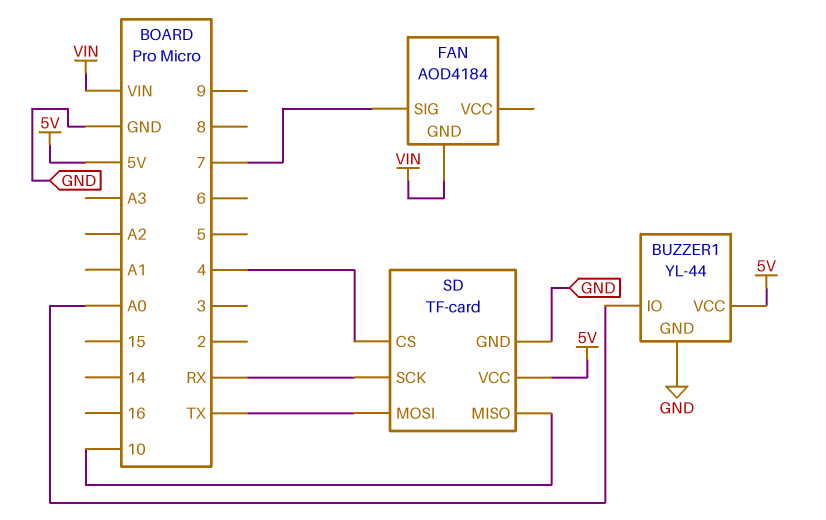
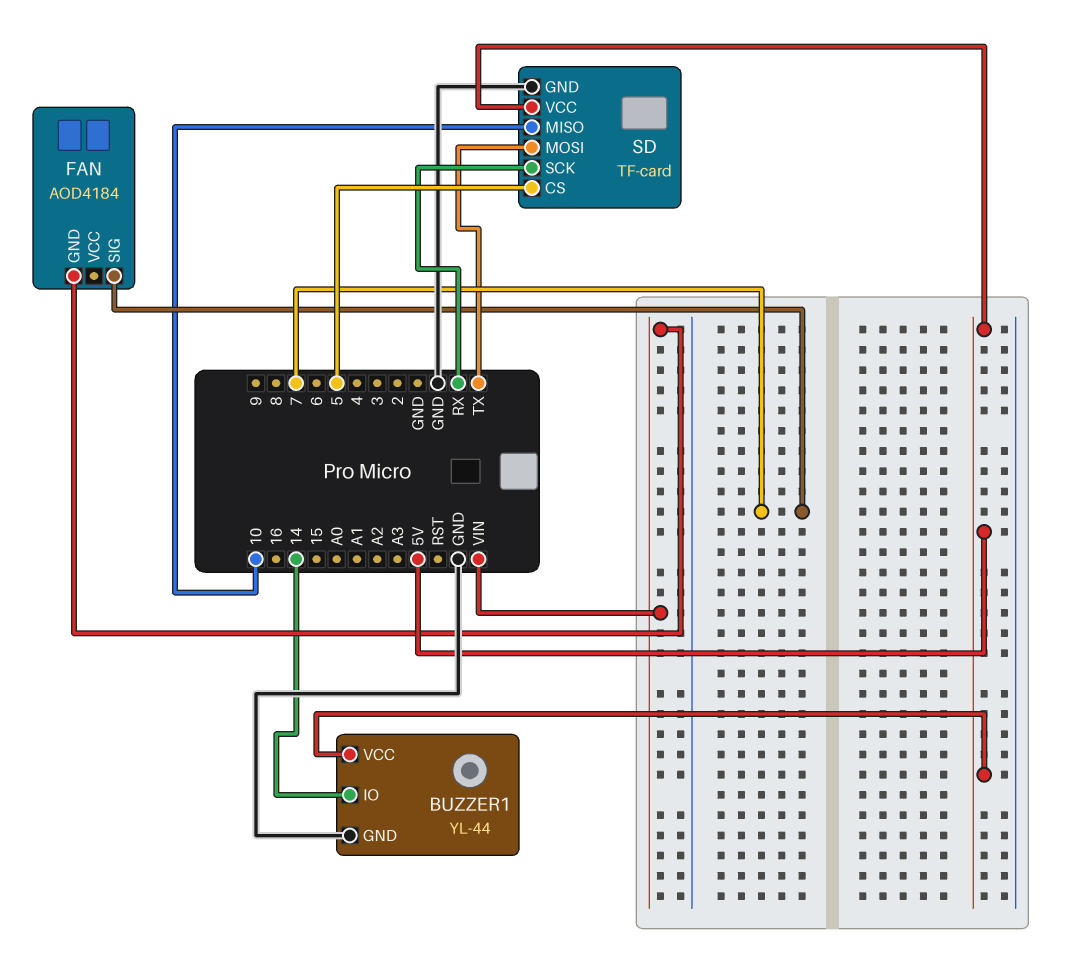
BUZZER1 pin IO: A0 -> 14
SD pin CS: 4 -> 5

